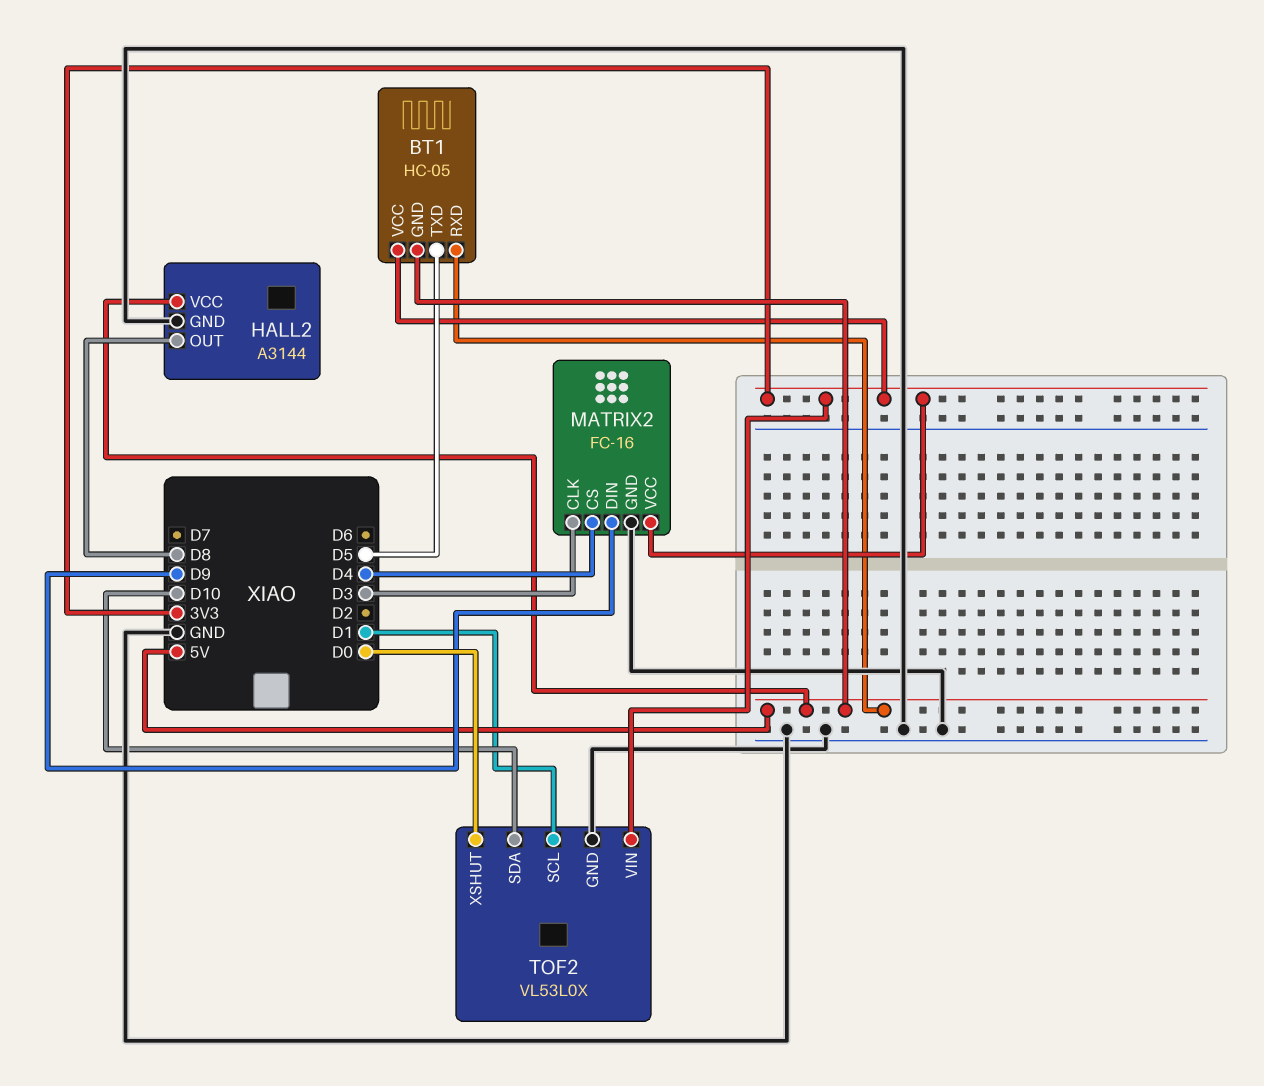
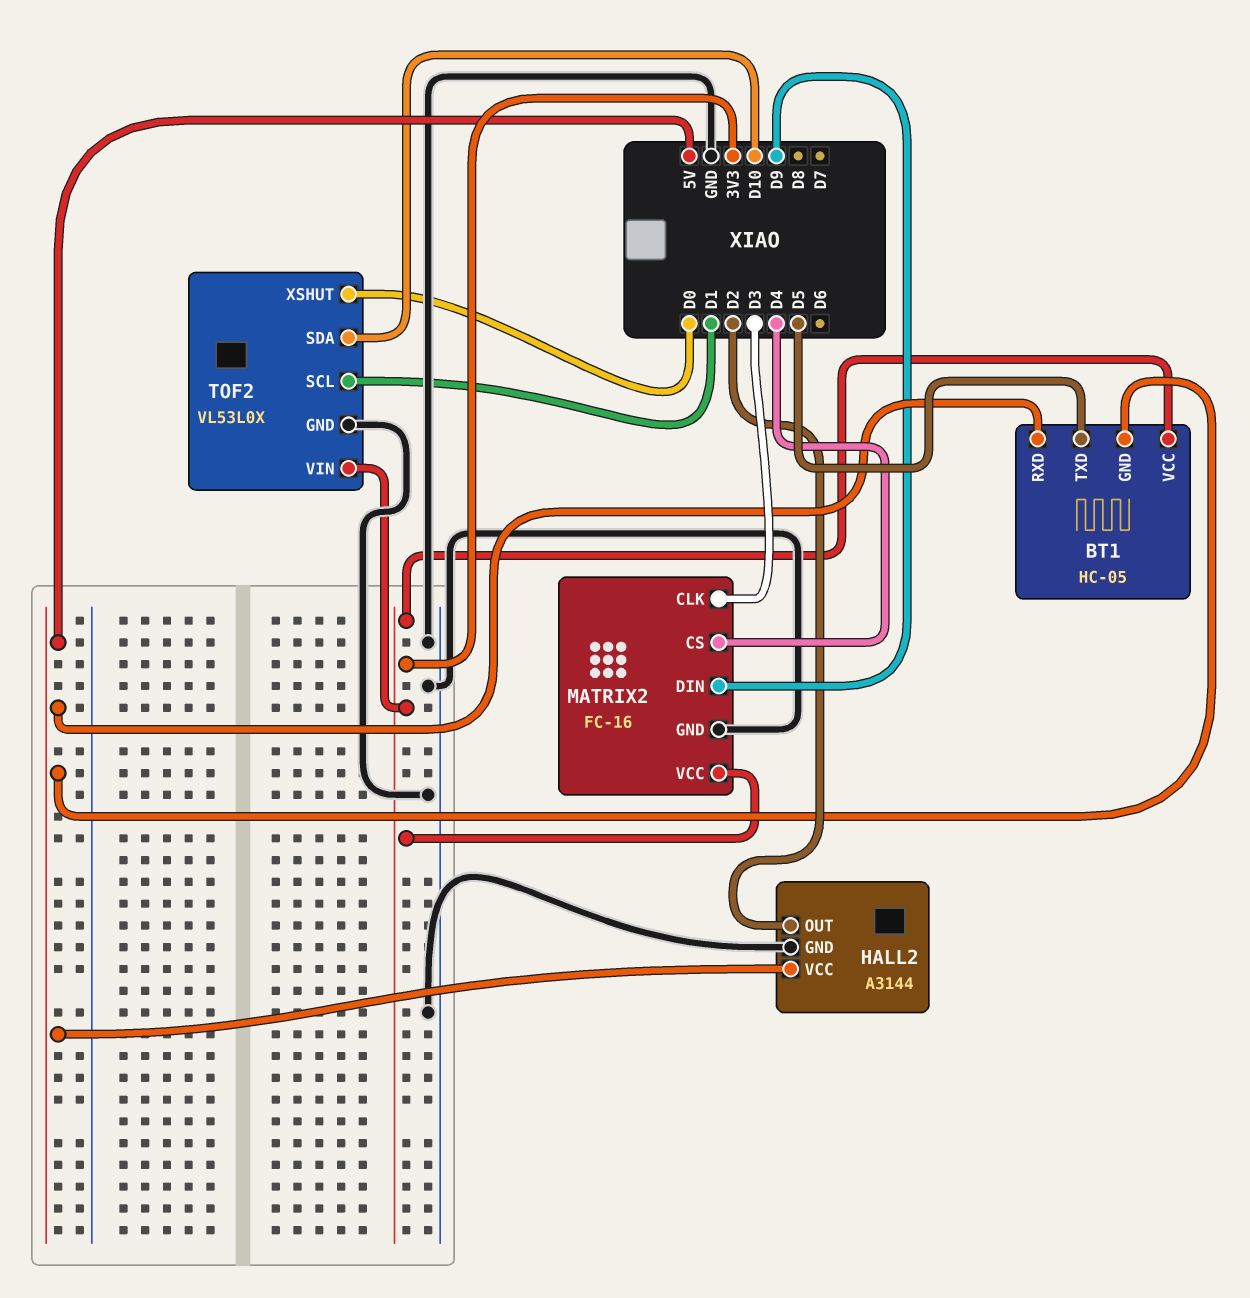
HALL2 pin OUT: D8 -> D2

